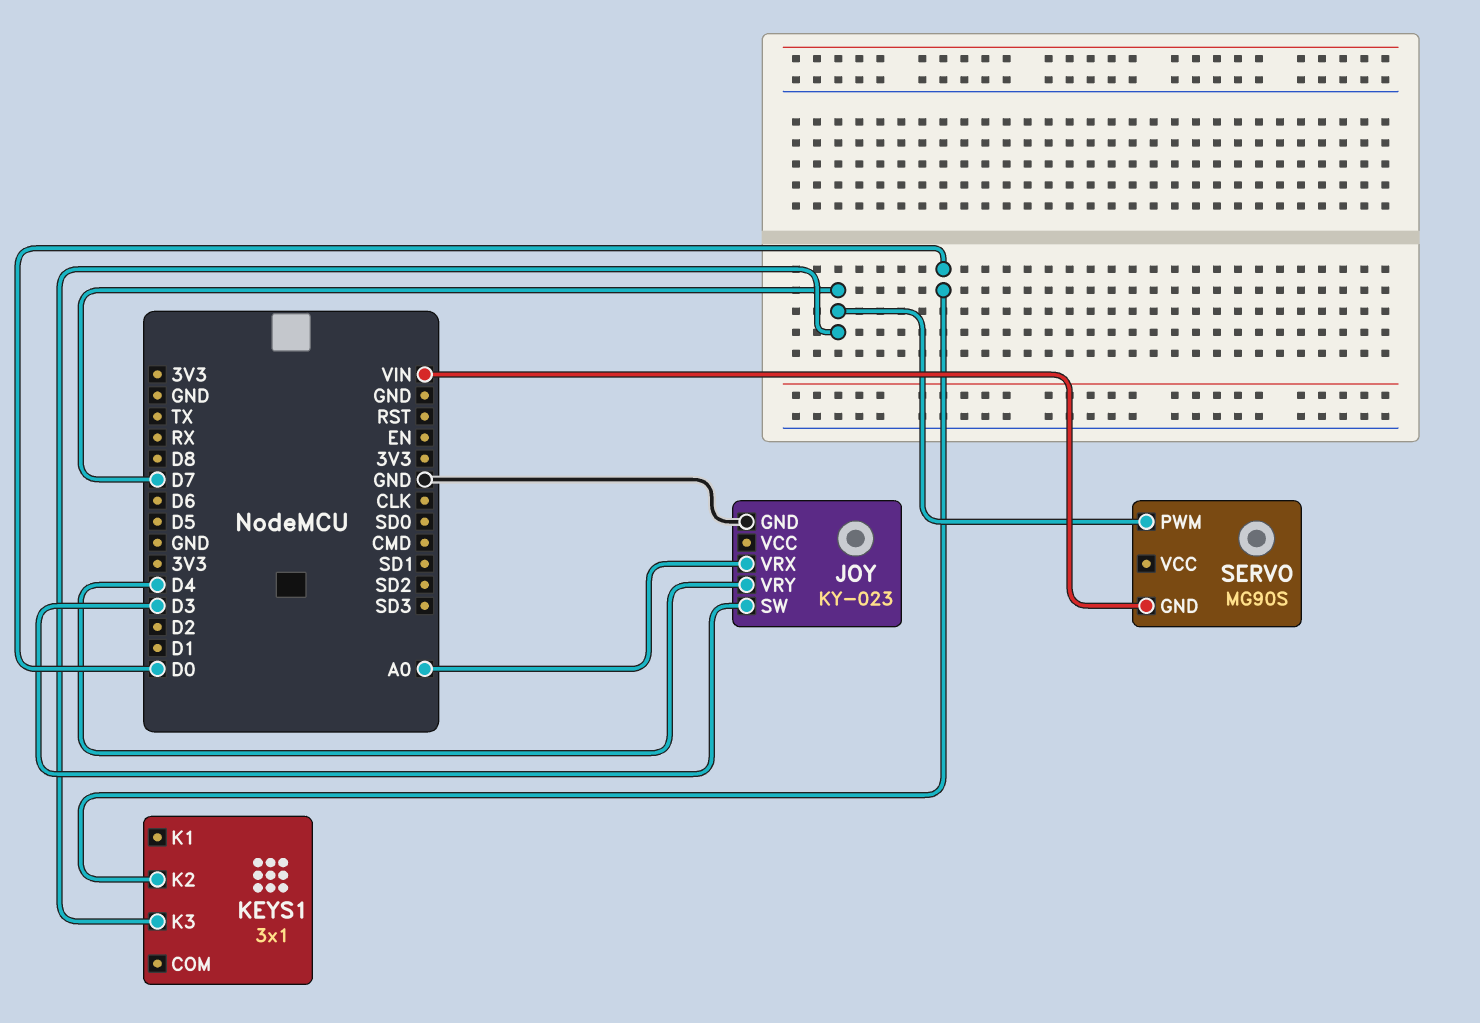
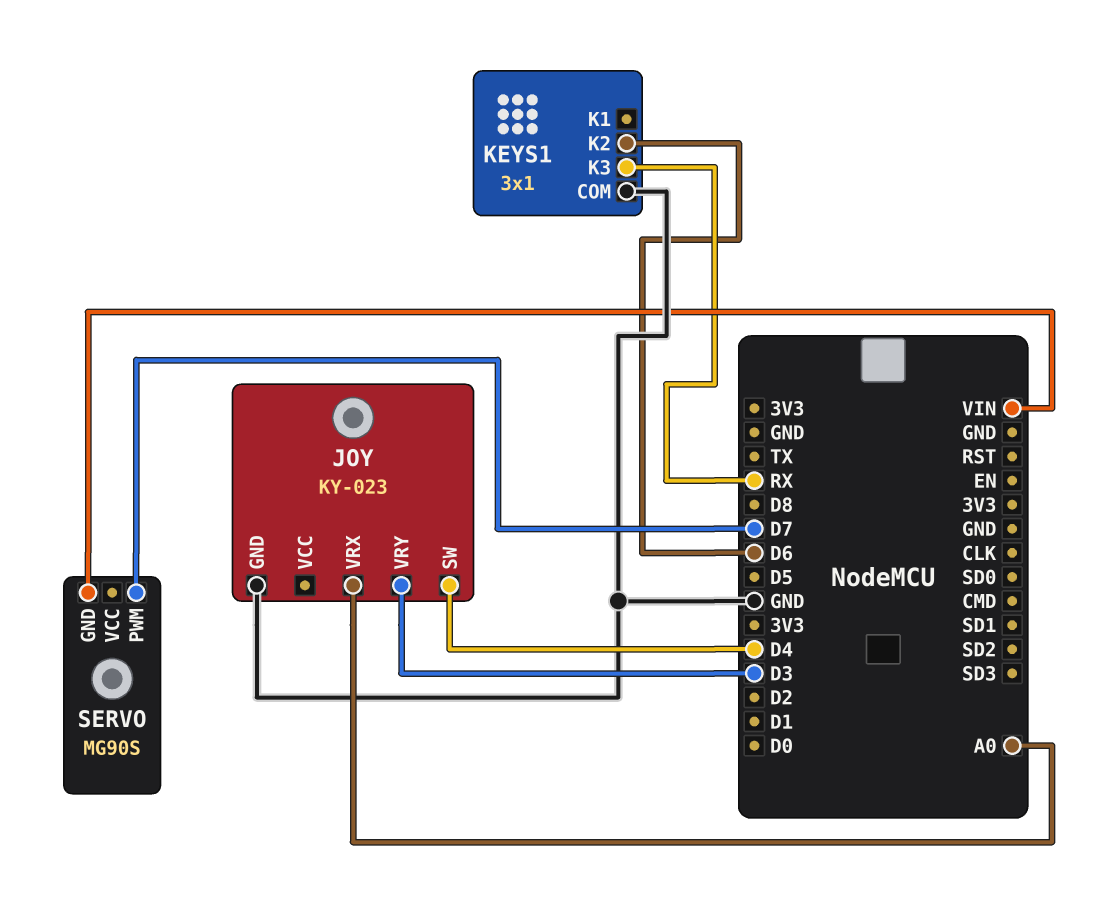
JOY pin SW: D3 -> D4
JOY pin VRY: D4 -> D3
KEYS1 pin COM: none -> GND
KEYS1 pin K2: D0 -> D6
KEYS1 pin K3: D7 -> RX

